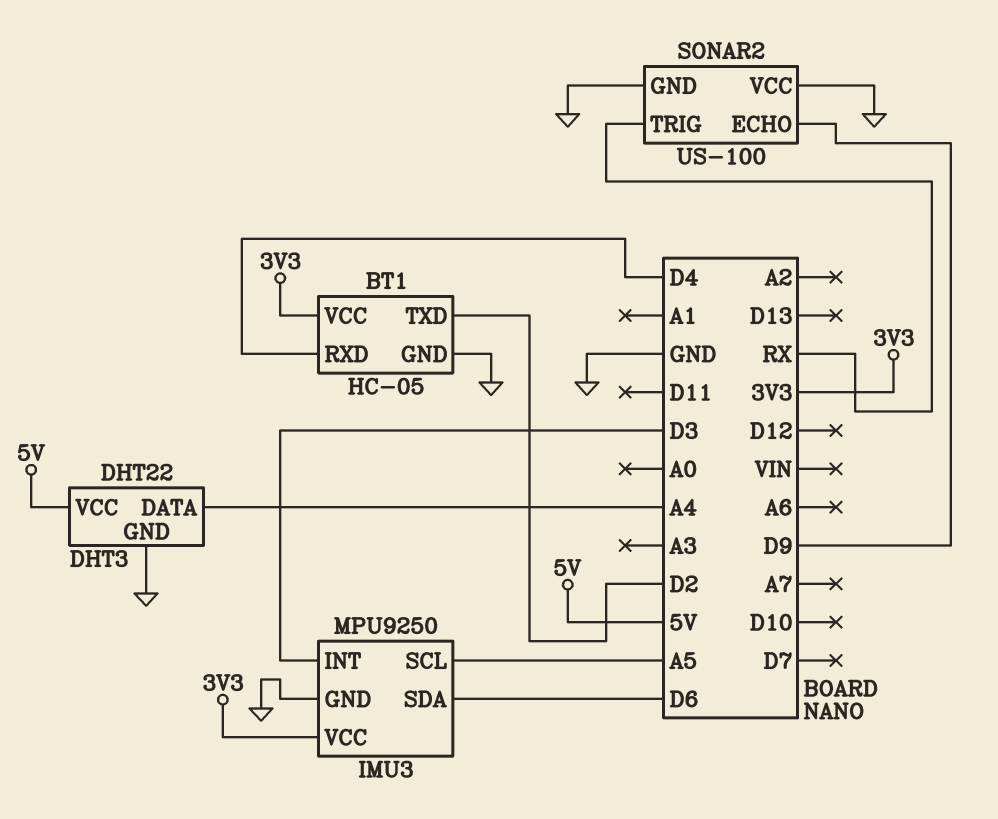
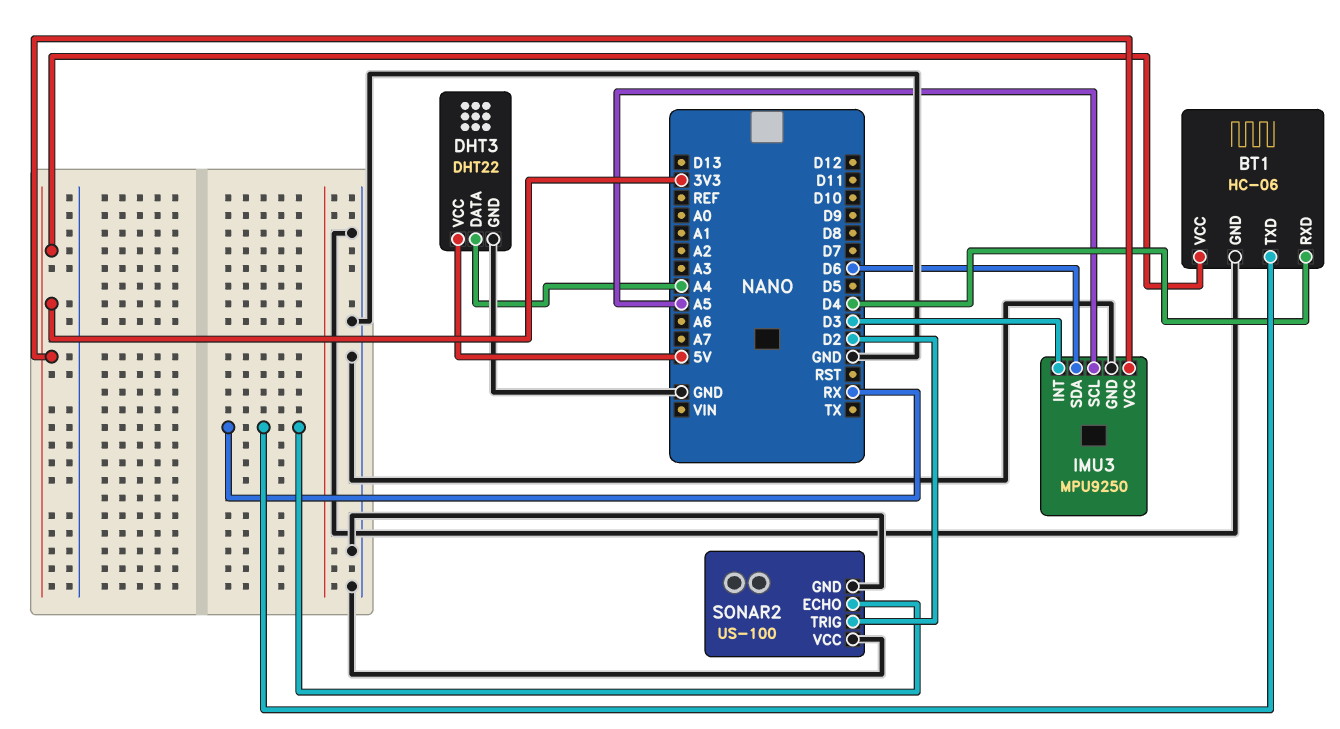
BT1: HC-05 -> HC-06
BT1 pin TXD: D2 -> RX
SONAR2 pin ECHO: D9 -> RX
SONAR2 pin TRIG: RX -> D2

